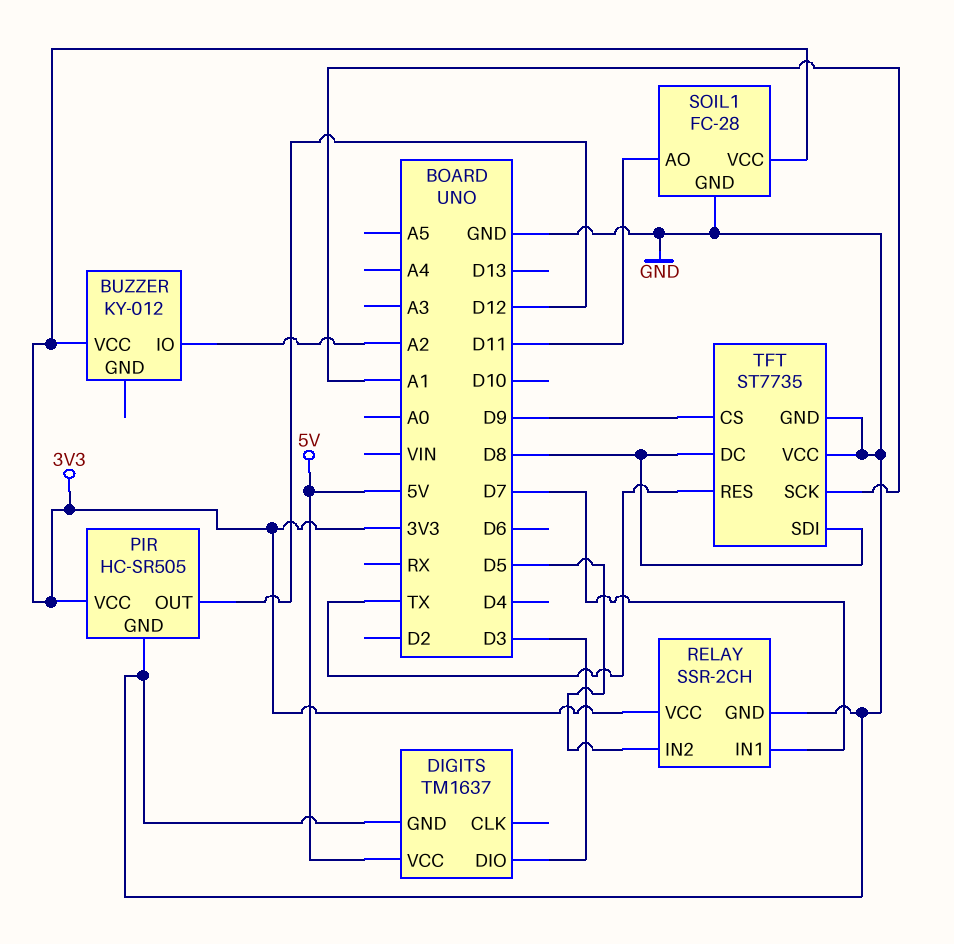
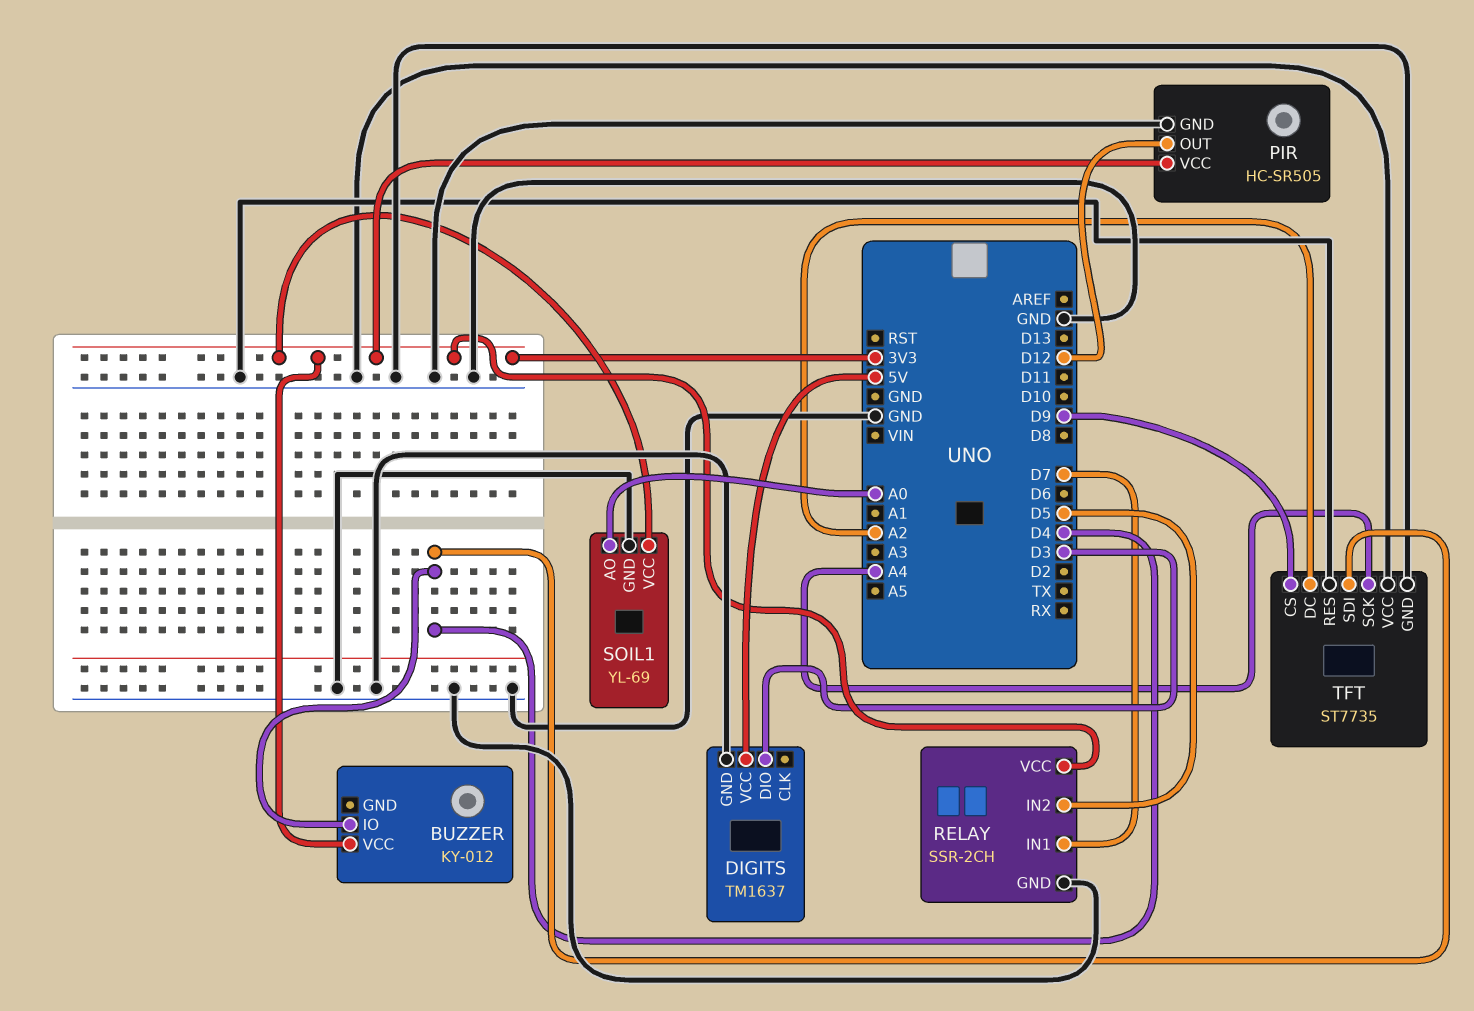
BUZZER pin IO: A2 -> D4
SOIL1: FC-28 -> YL-69
SOIL1 pin AO: D11 -> A0
TFT pin DC: D8 -> A2
TFT pin RES: TX -> GND
TFT pin SCK: A1 -> A4
TFT pin SDI: D8 -> D4

